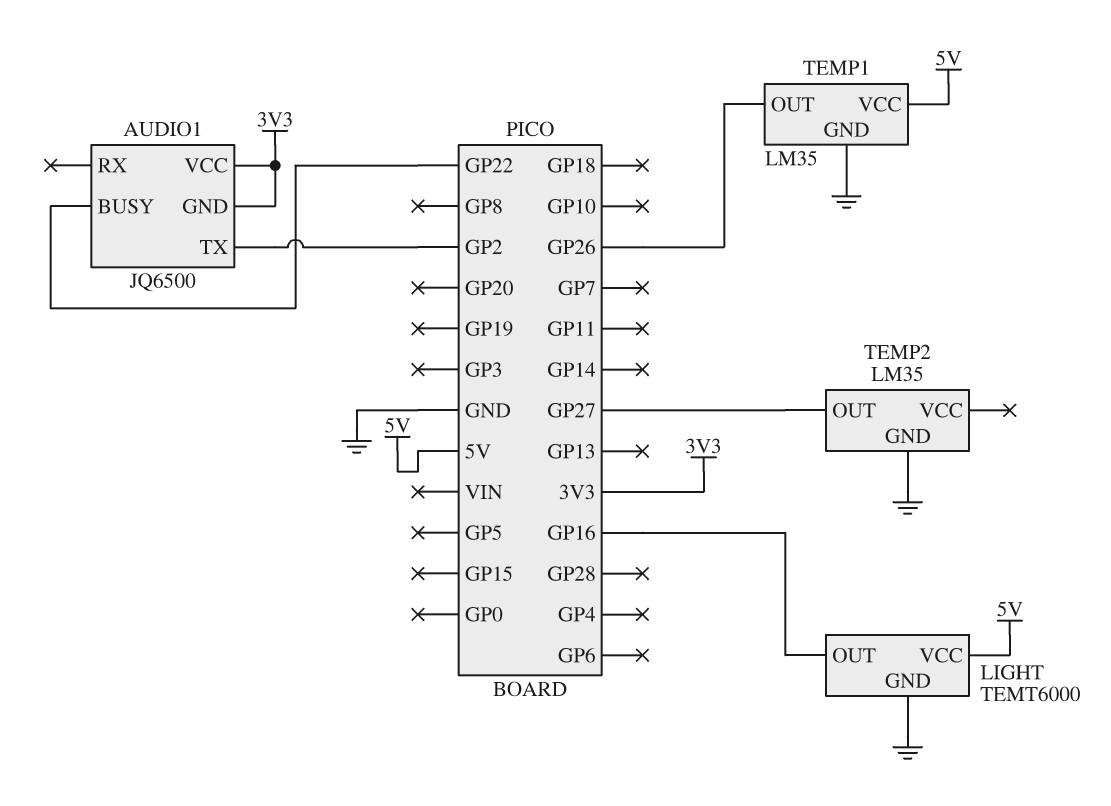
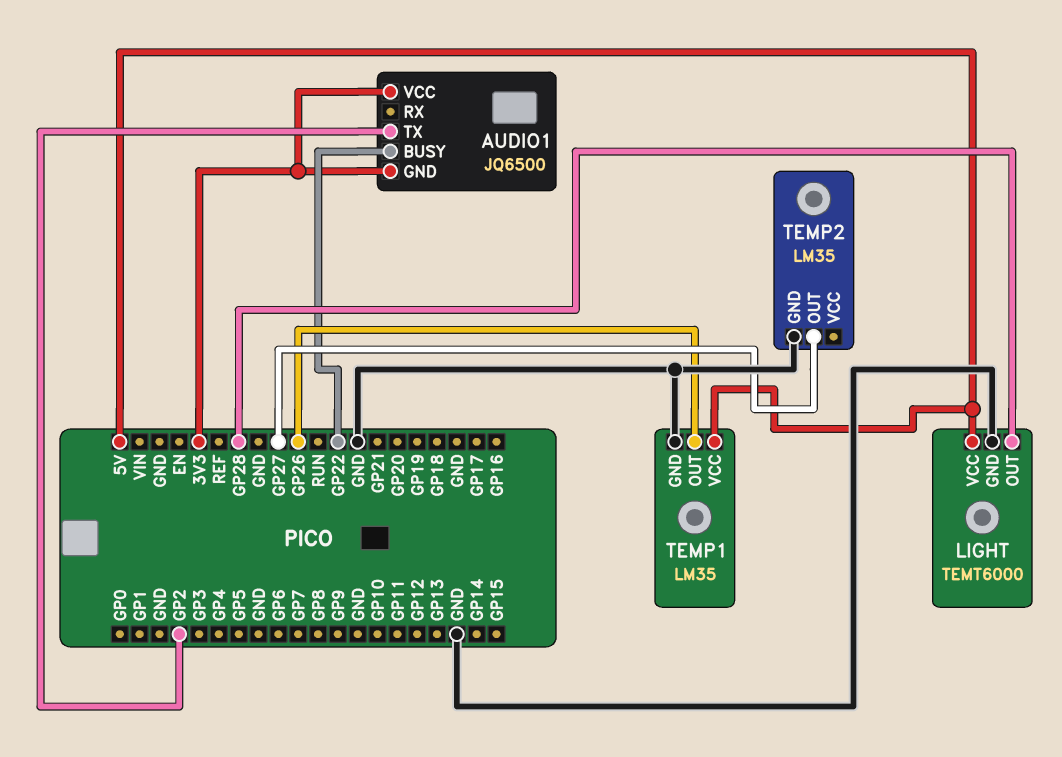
LIGHT pin OUT: GP16 -> GP28

